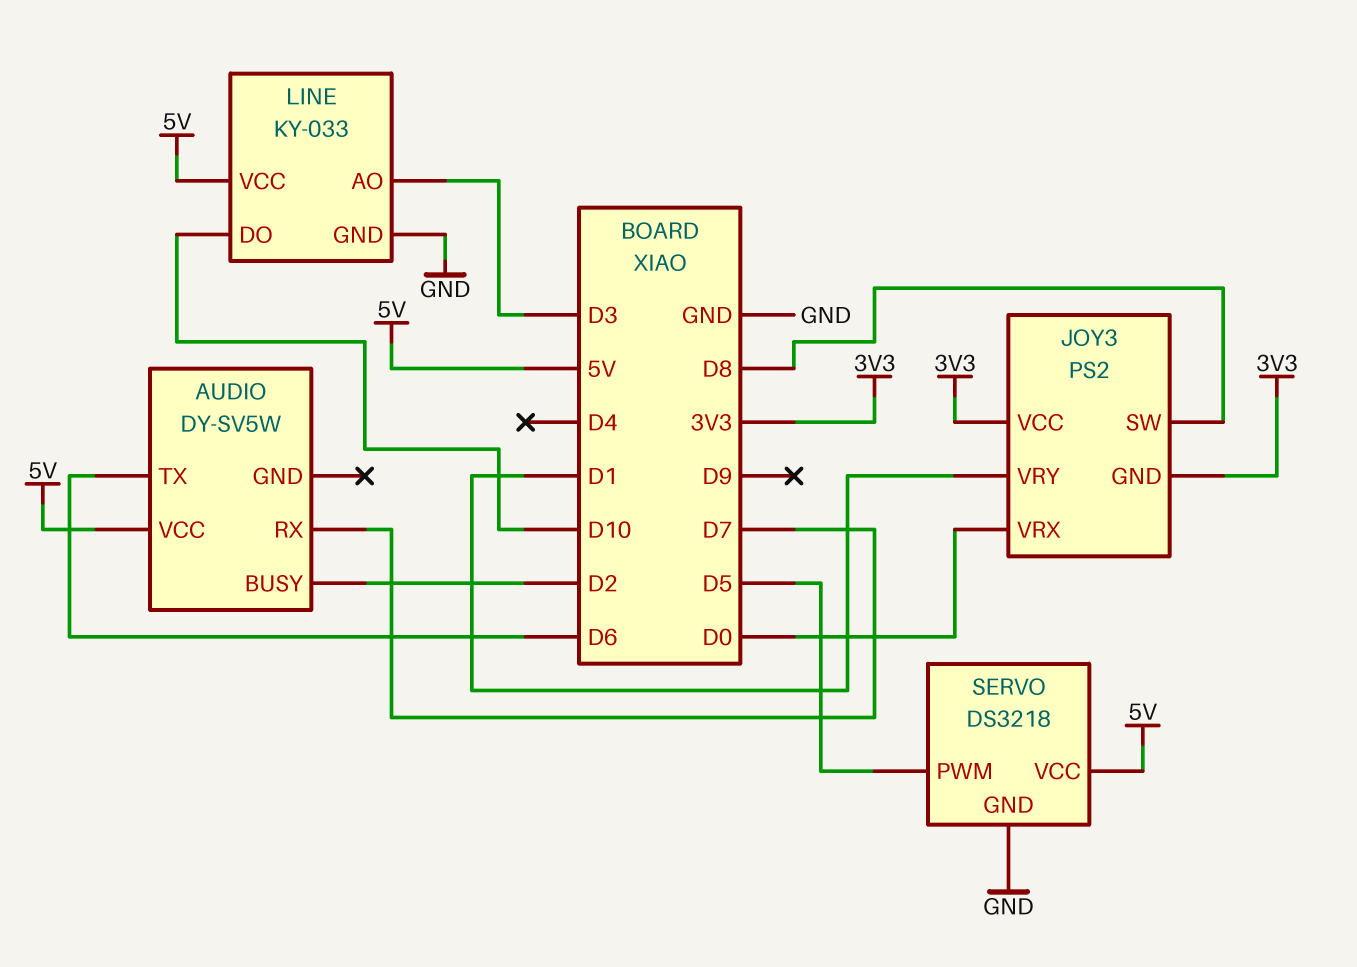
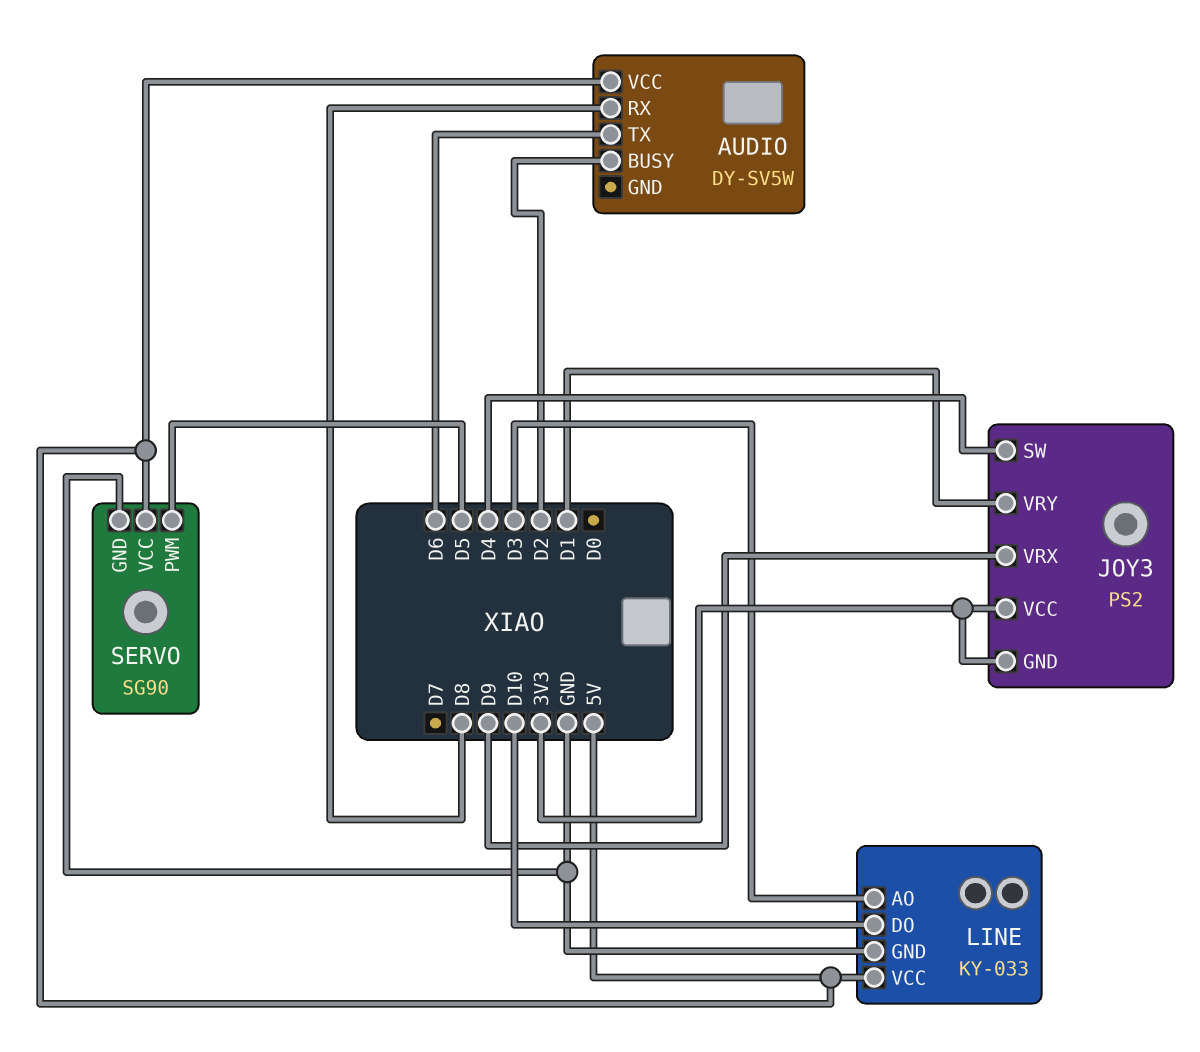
AUDIO pin RX: D7 -> D8
JOY3 pin SW: D8 -> D4
JOY3 pin VRX: D0 -> D9
SERVO: DS3218 -> SG90

